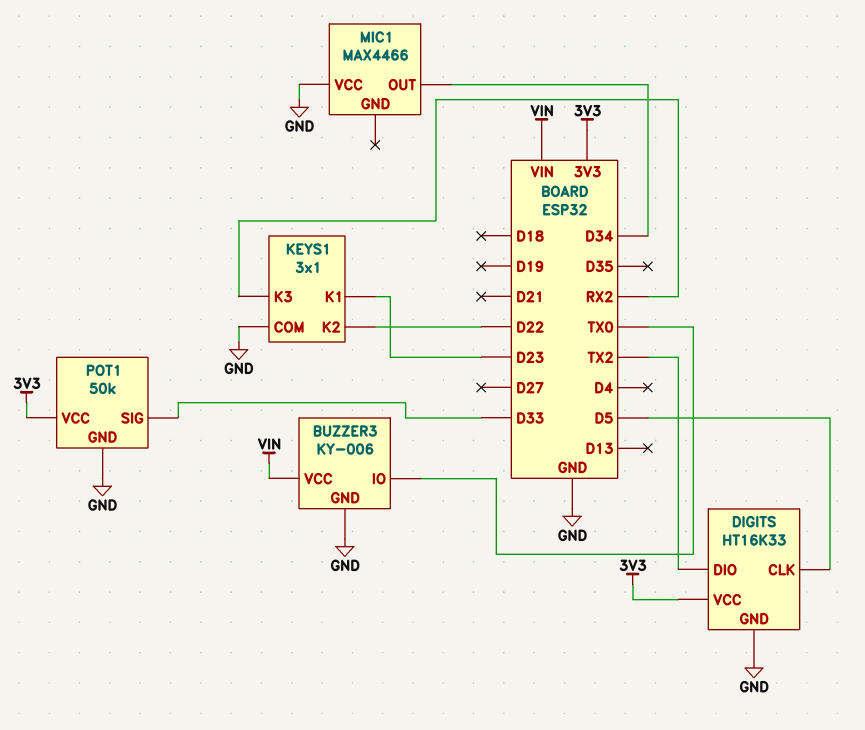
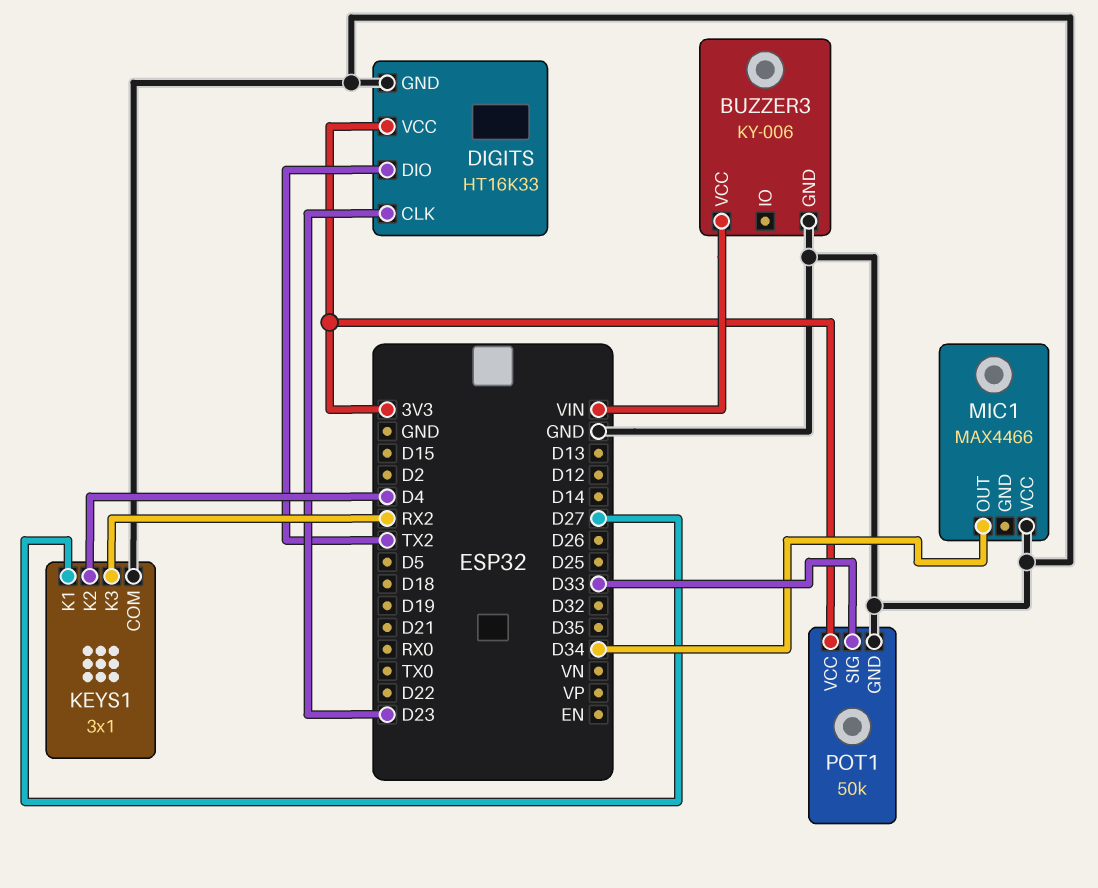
BUZZER3 pin IO: TX0 -> none
DIGITS pin CLK: D5 -> D23
KEYS1 pin K1: D23 -> D27
KEYS1 pin K2: D22 -> D4

